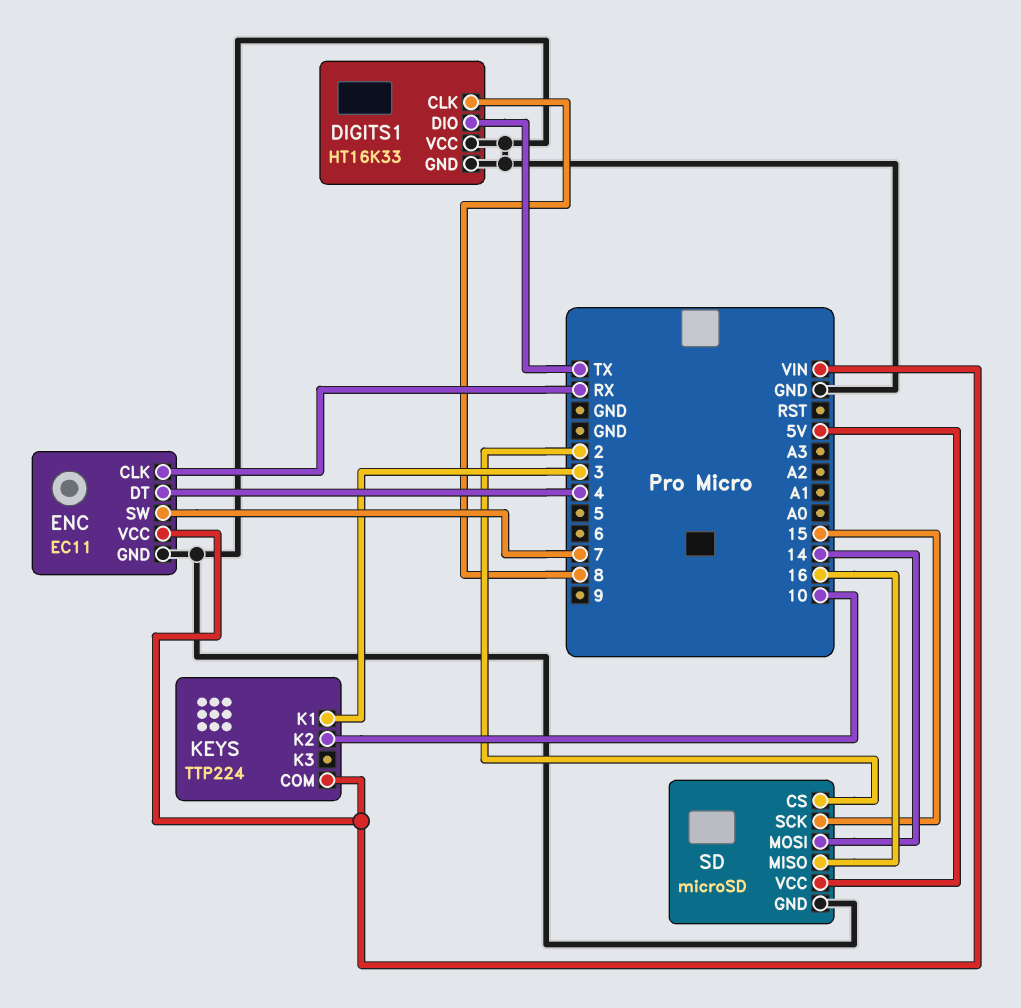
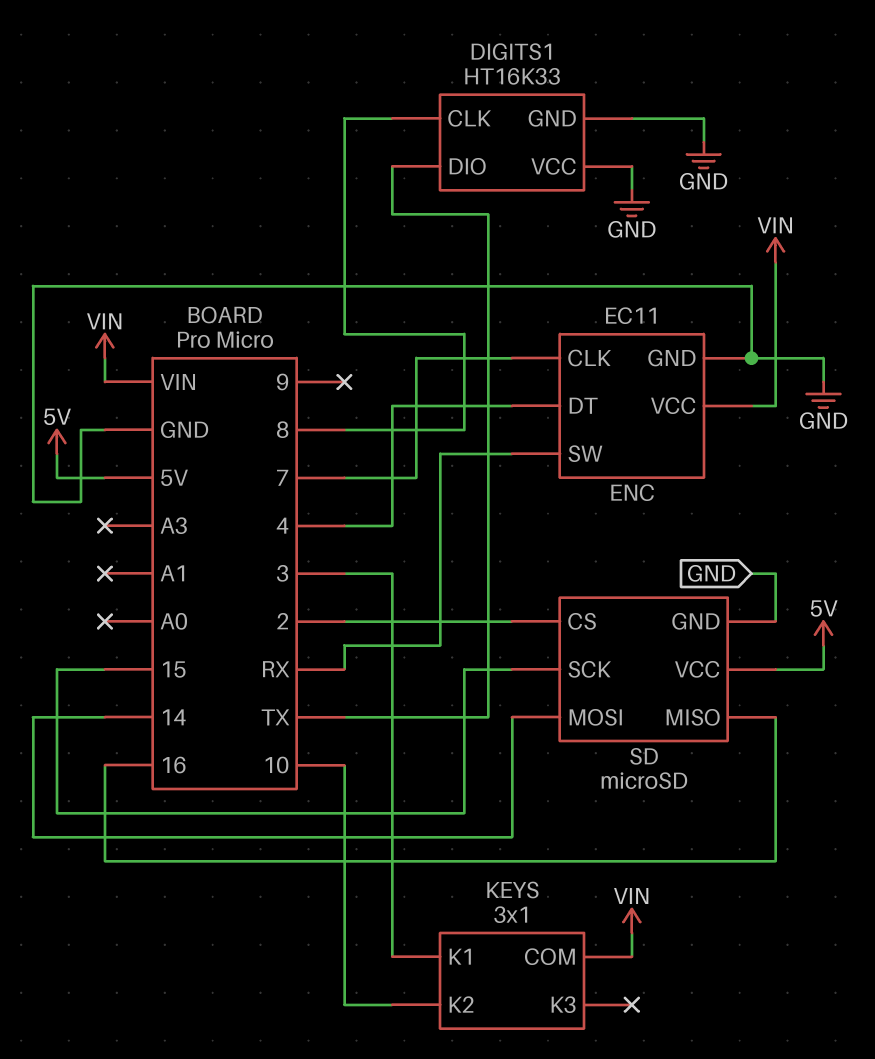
ENC pin CLK: RX -> 7
ENC pin SW: 7 -> RX
KEYS: TTP224 -> 3x1

